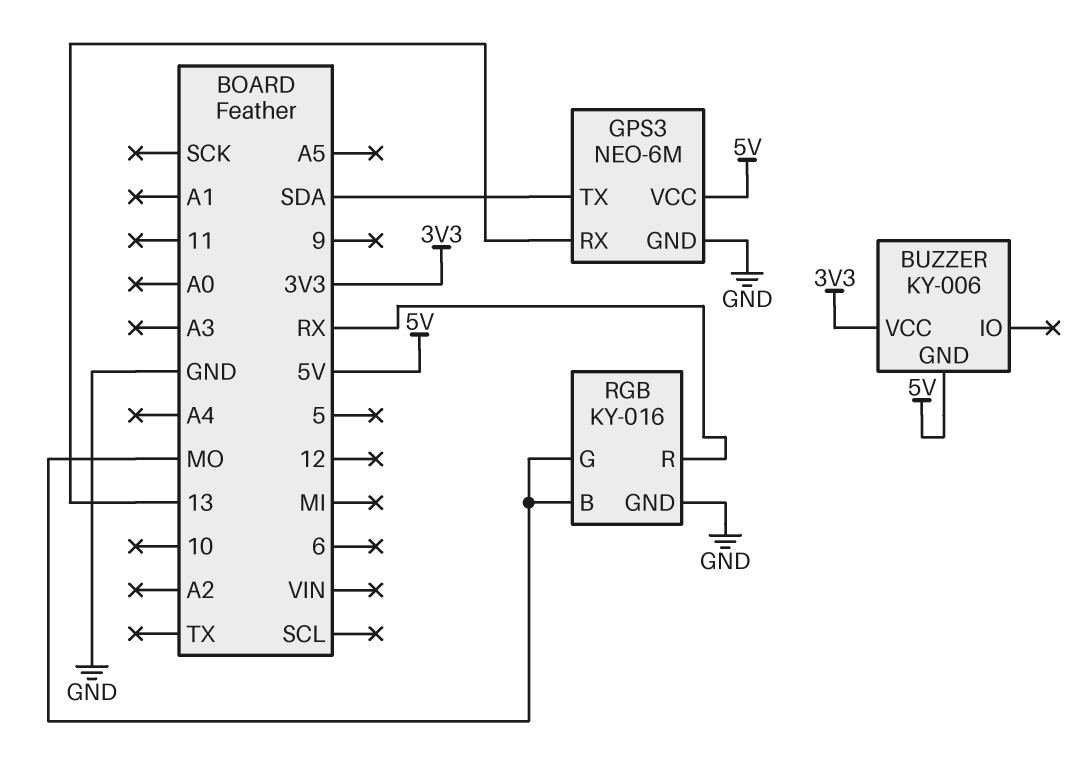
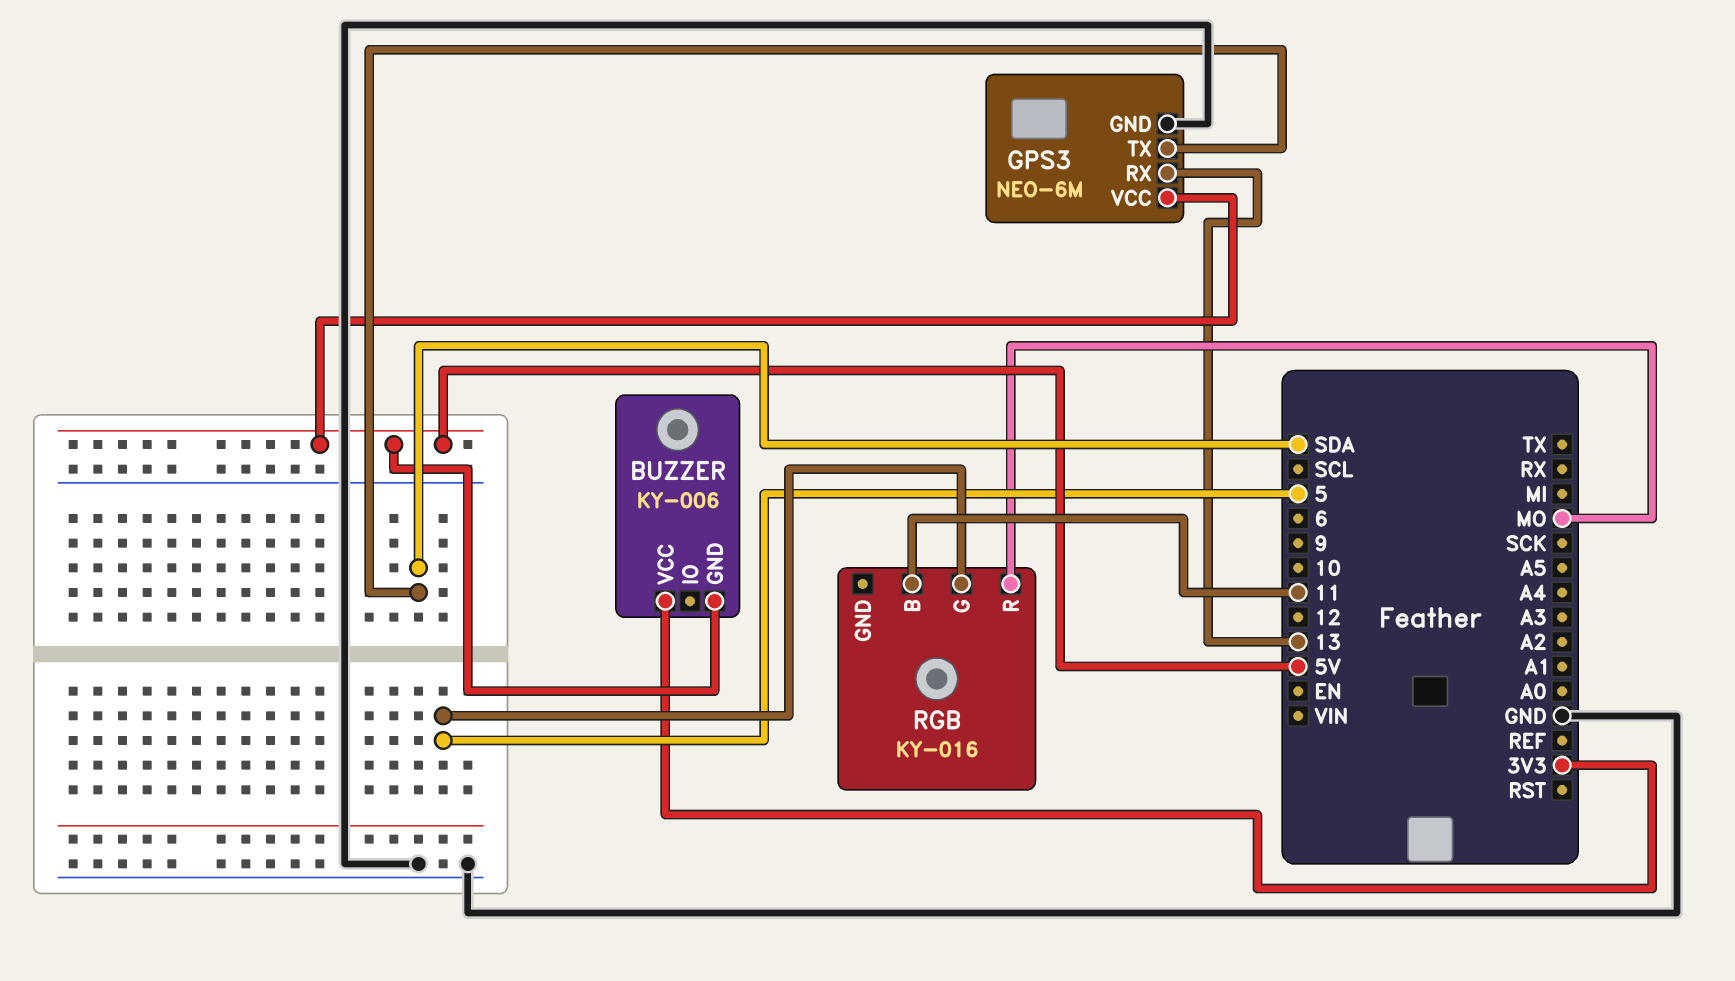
RGB pin B: MO -> 11
RGB pin G: MO -> 5
RGB pin GND: GND -> none
RGB pin R: RX -> MO

